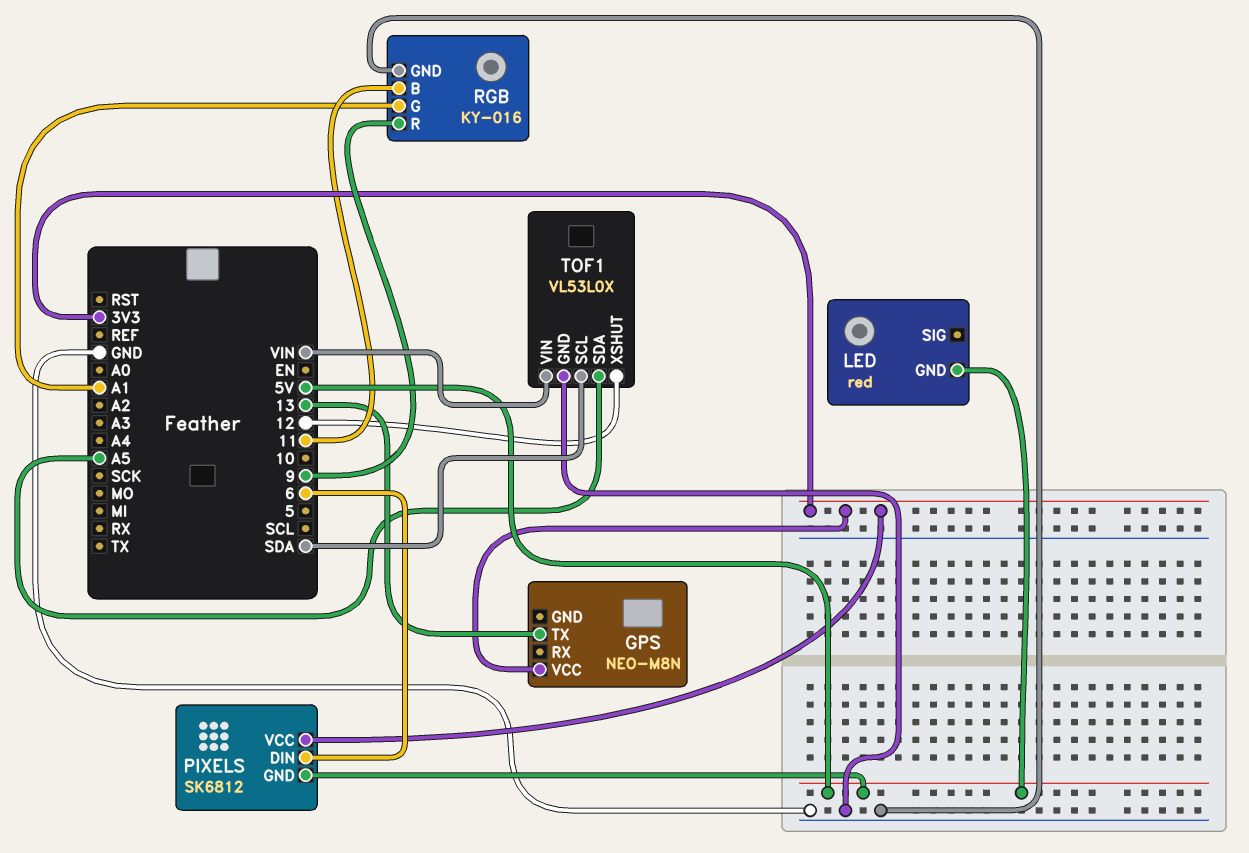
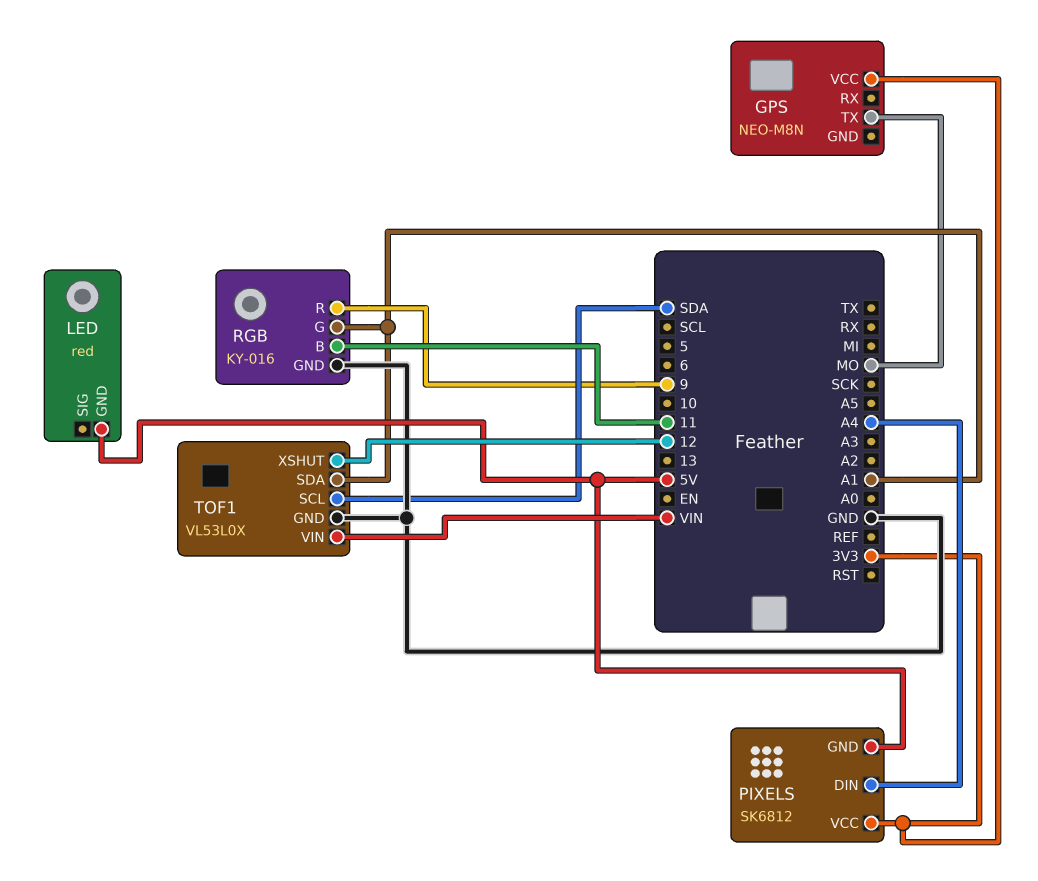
GPS pin TX: 13 -> MO
PIXELS pin DIN: 6 -> A4
TOF1 pin SDA: A5 -> A1

